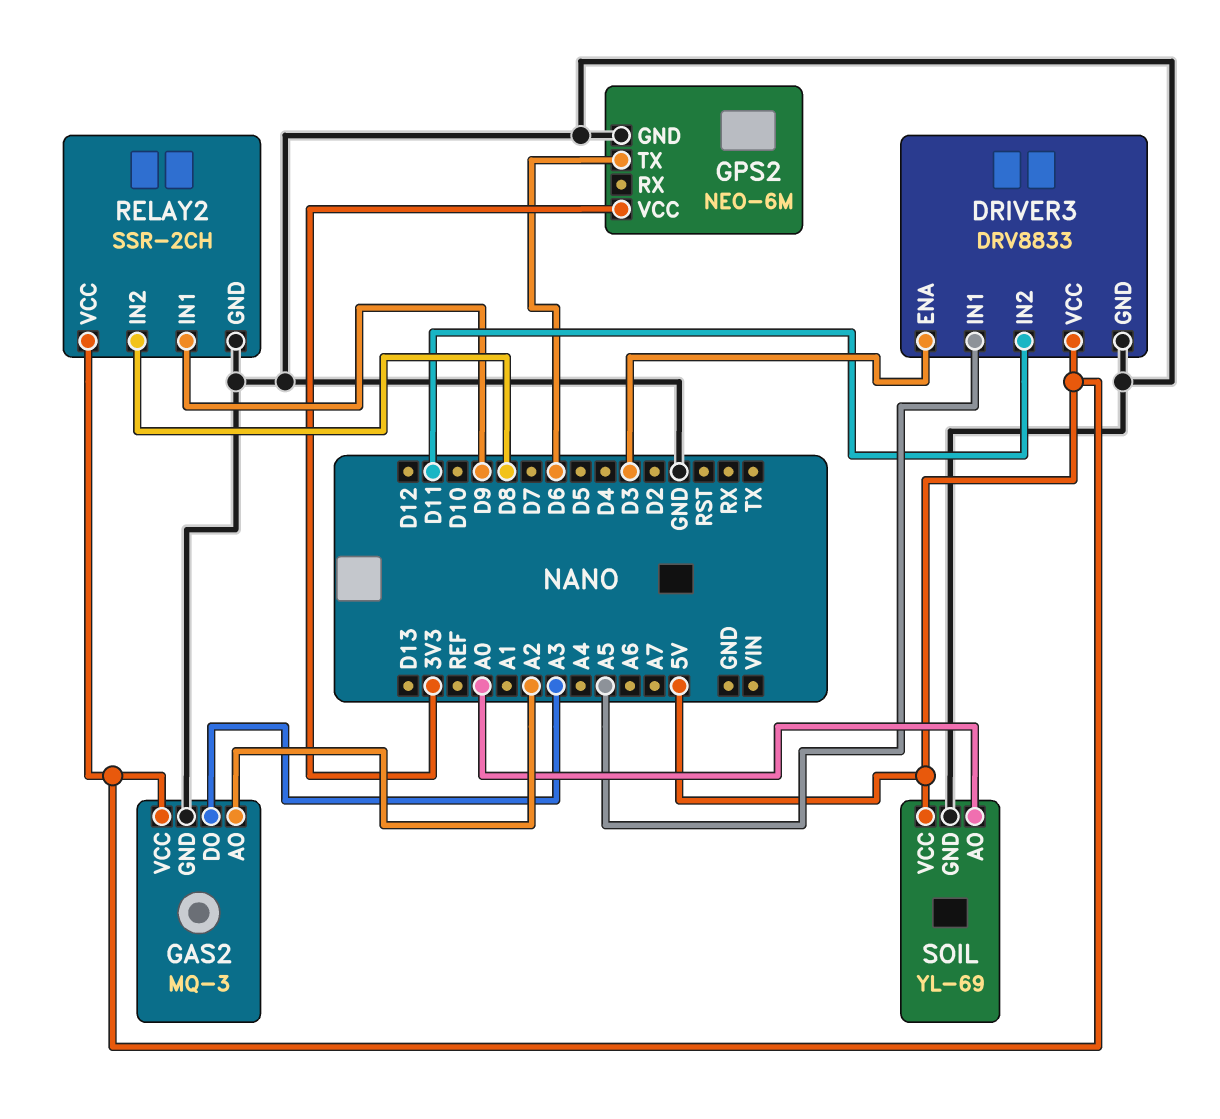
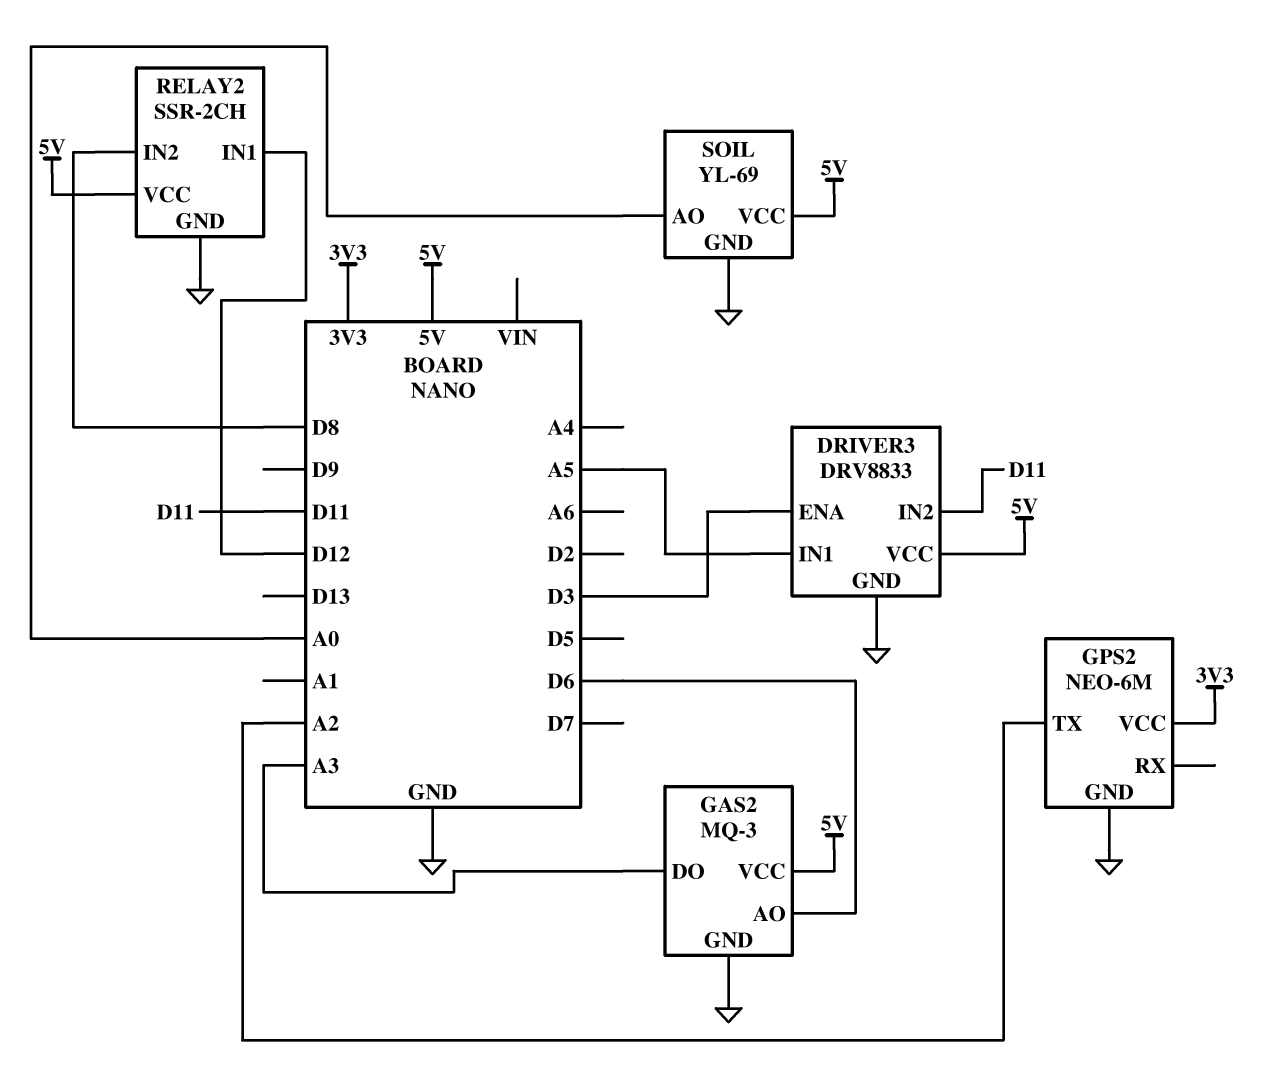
GAS2 pin AO: A2 -> D6
GPS2 pin TX: D6 -> A2
RELAY2 pin IN1: D9 -> D12

